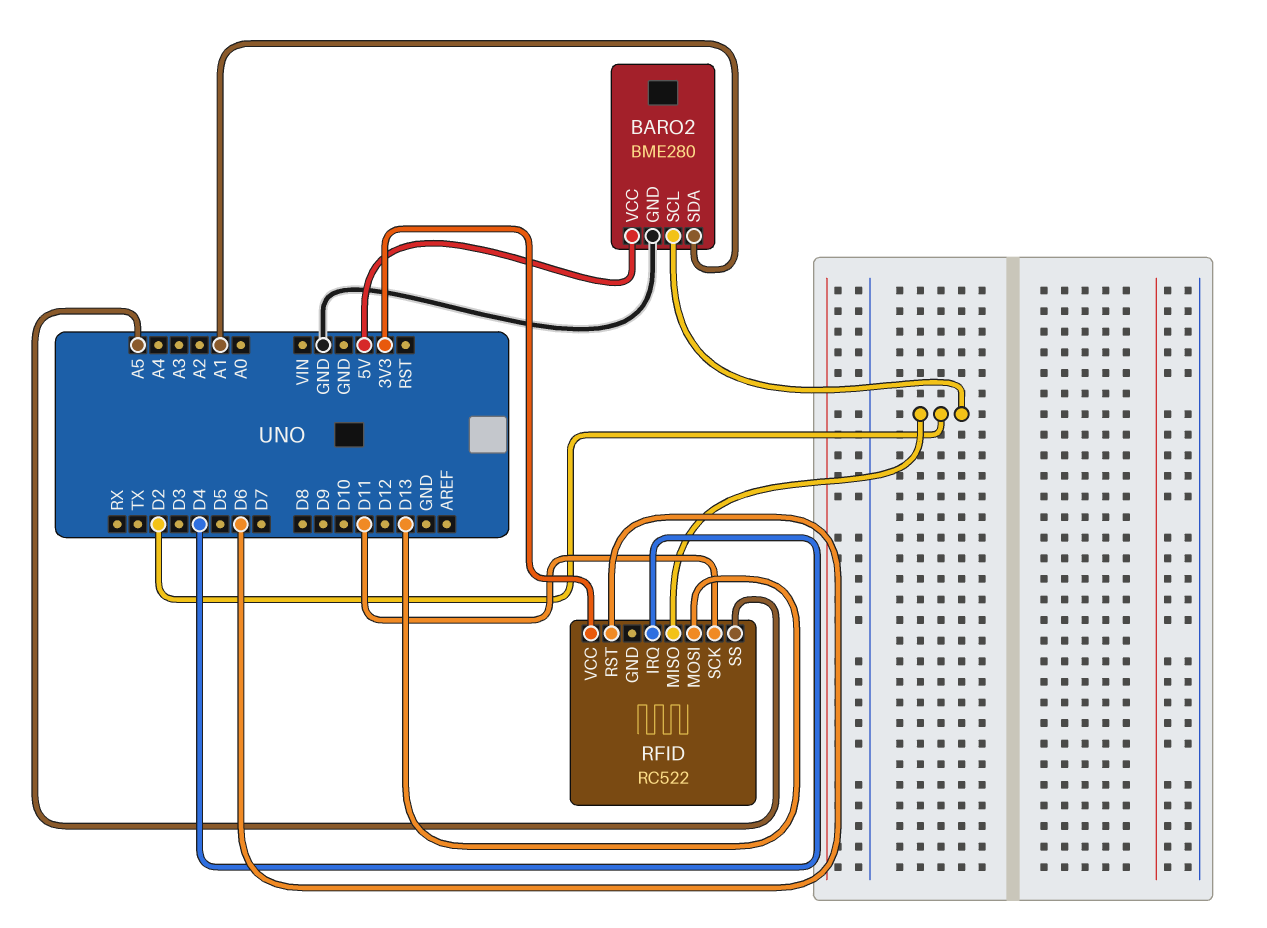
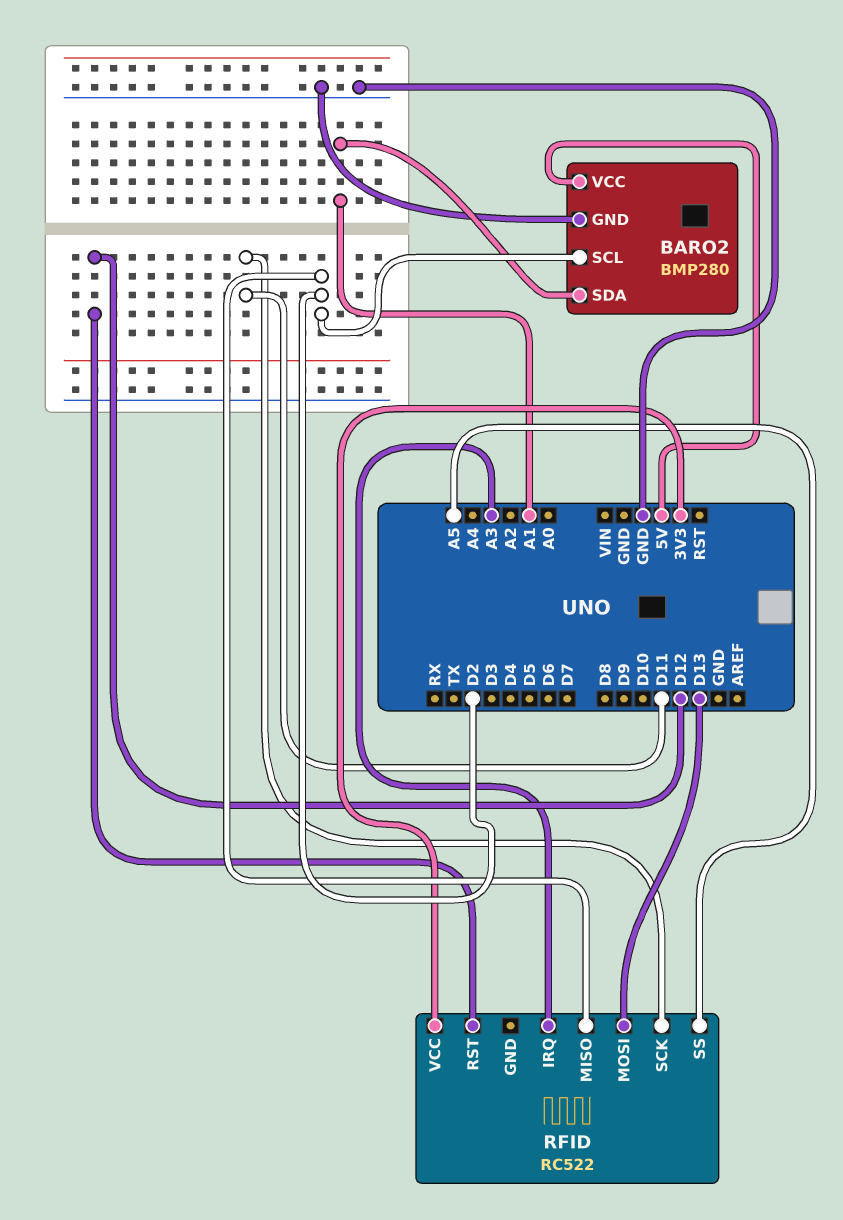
BARO2: BME280 -> BMP280
RFID pin IRQ: D4 -> A3
RFID pin RST: D6 -> D12

